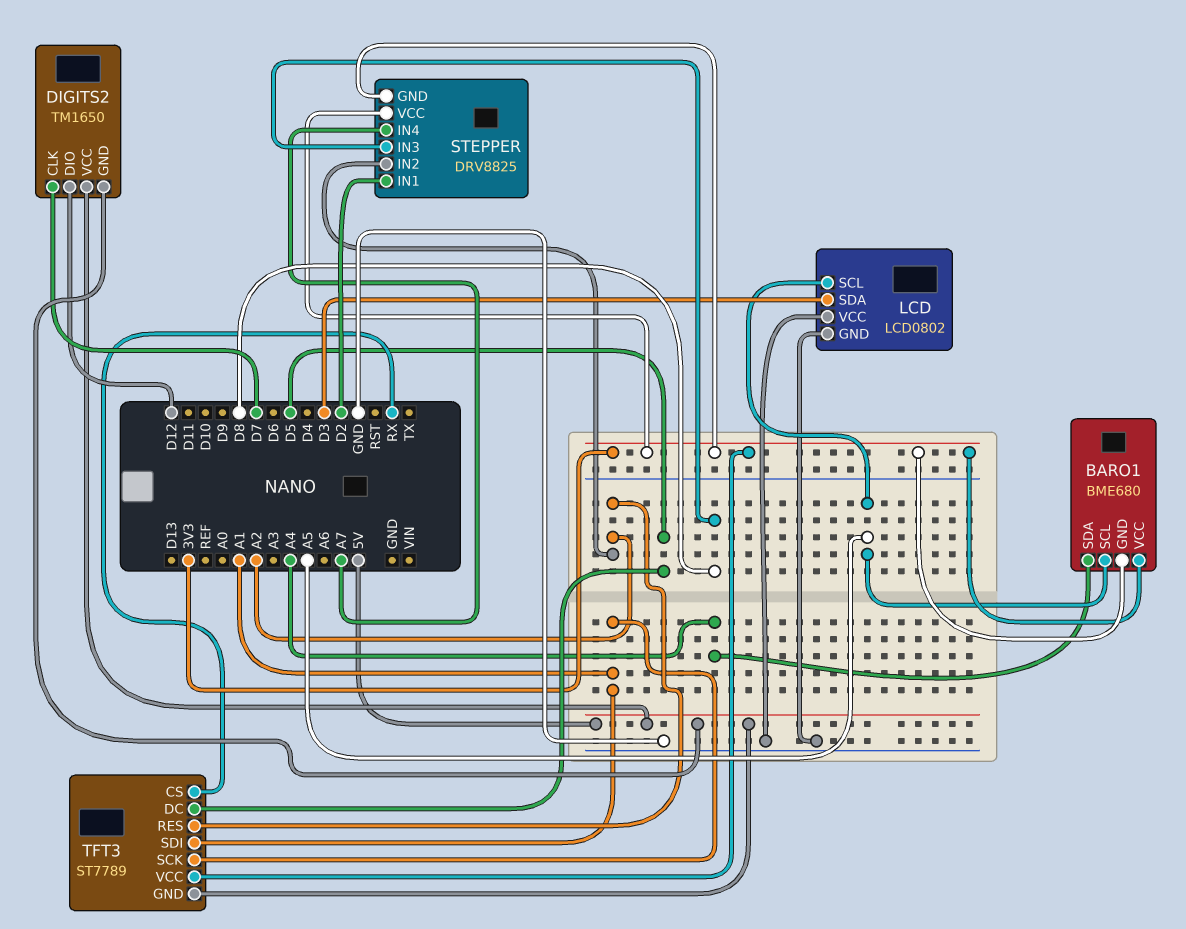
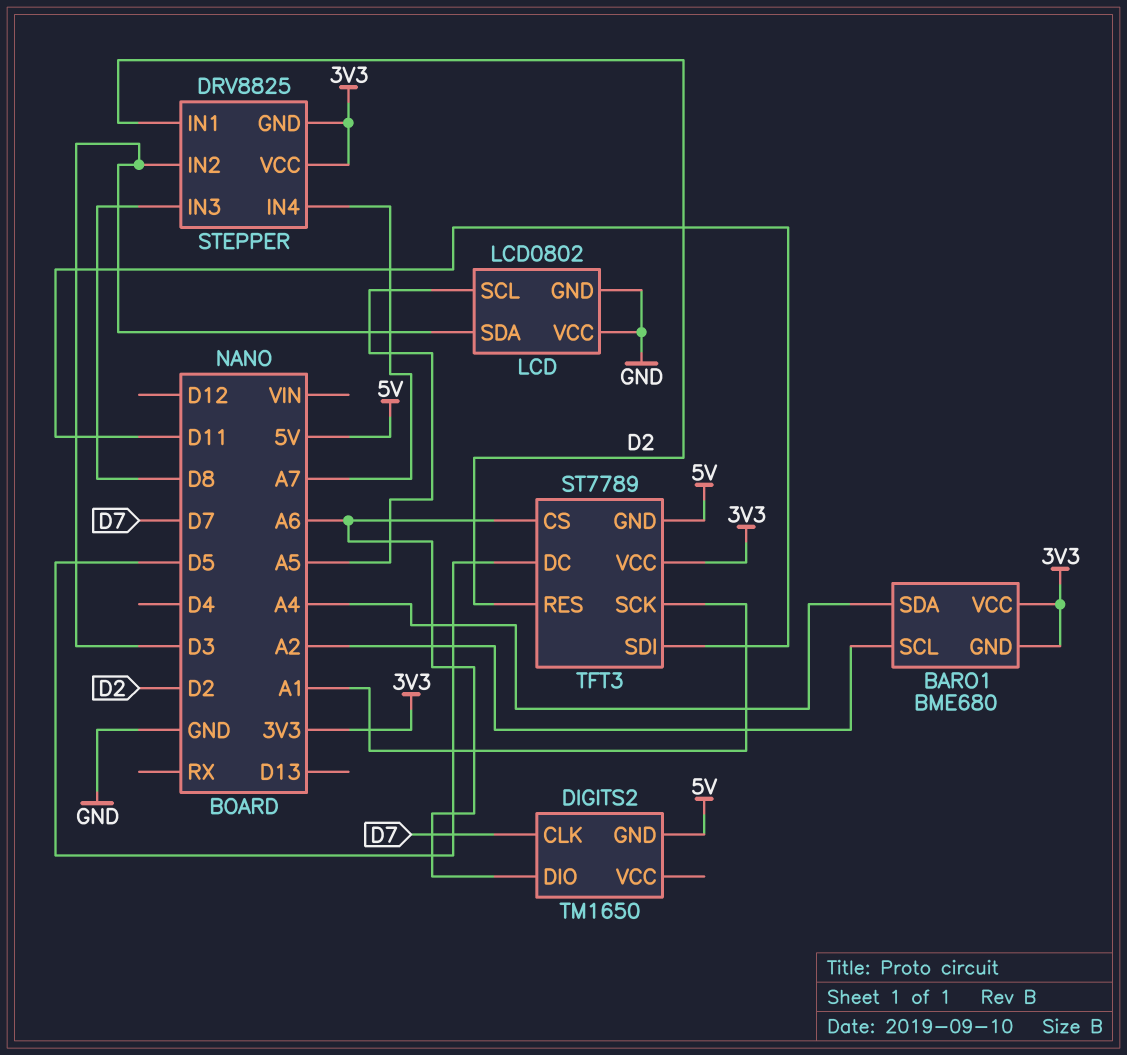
BARO1 pin SCL: A5 -> A2
DIGITS2 pin DIO: D12 -> A6
DIGITS2 pin VCC: 5V -> none
STEPPER pin IN2: A2 -> D3
TFT3 pin CS: RX -> A6
TFT3 pin RES: A2 -> D2
TFT3 pin SDI: A1 -> D11

